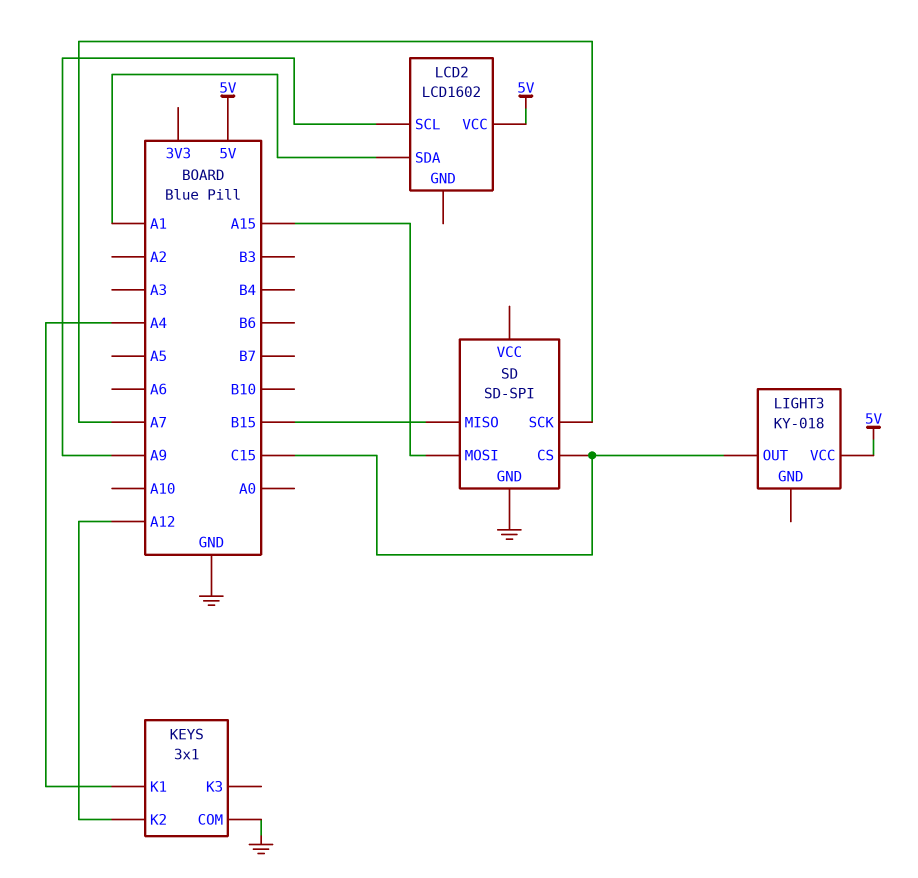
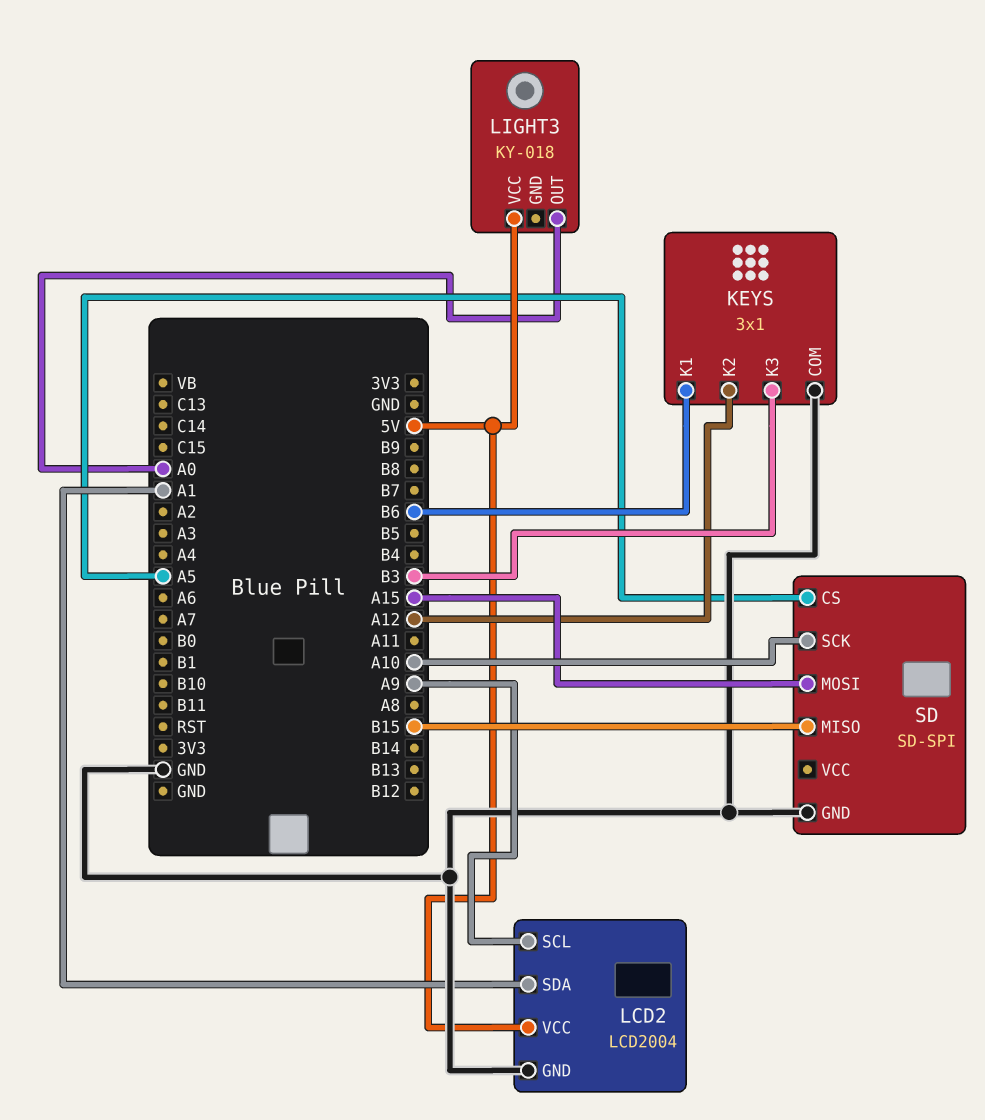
KEYS pin K1: A4 -> B6
KEYS pin K3: none -> B3
LCD2: LCD1602 -> LCD2004
LCD2 pin GND: none -> GND
LIGHT3 pin OUT: C15 -> A0
SD pin CS: C15 -> A5
SD pin SCK: A7 -> A10

